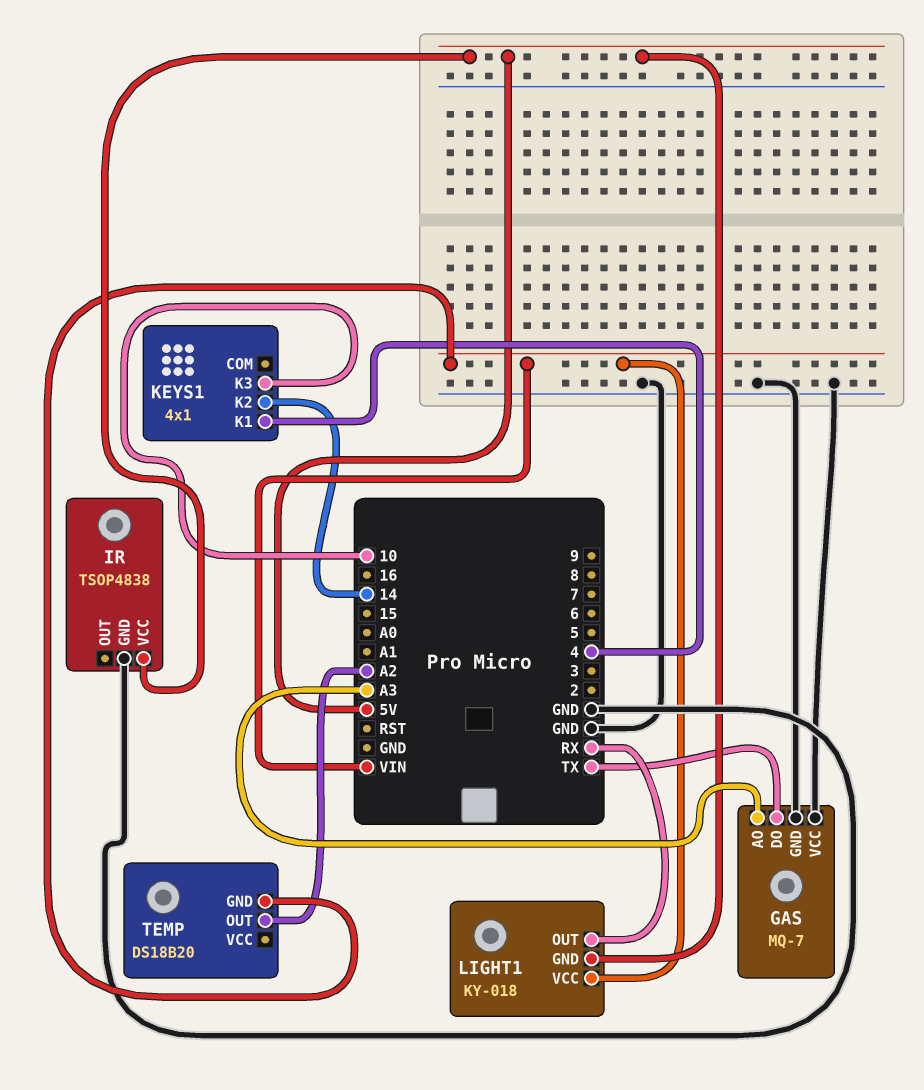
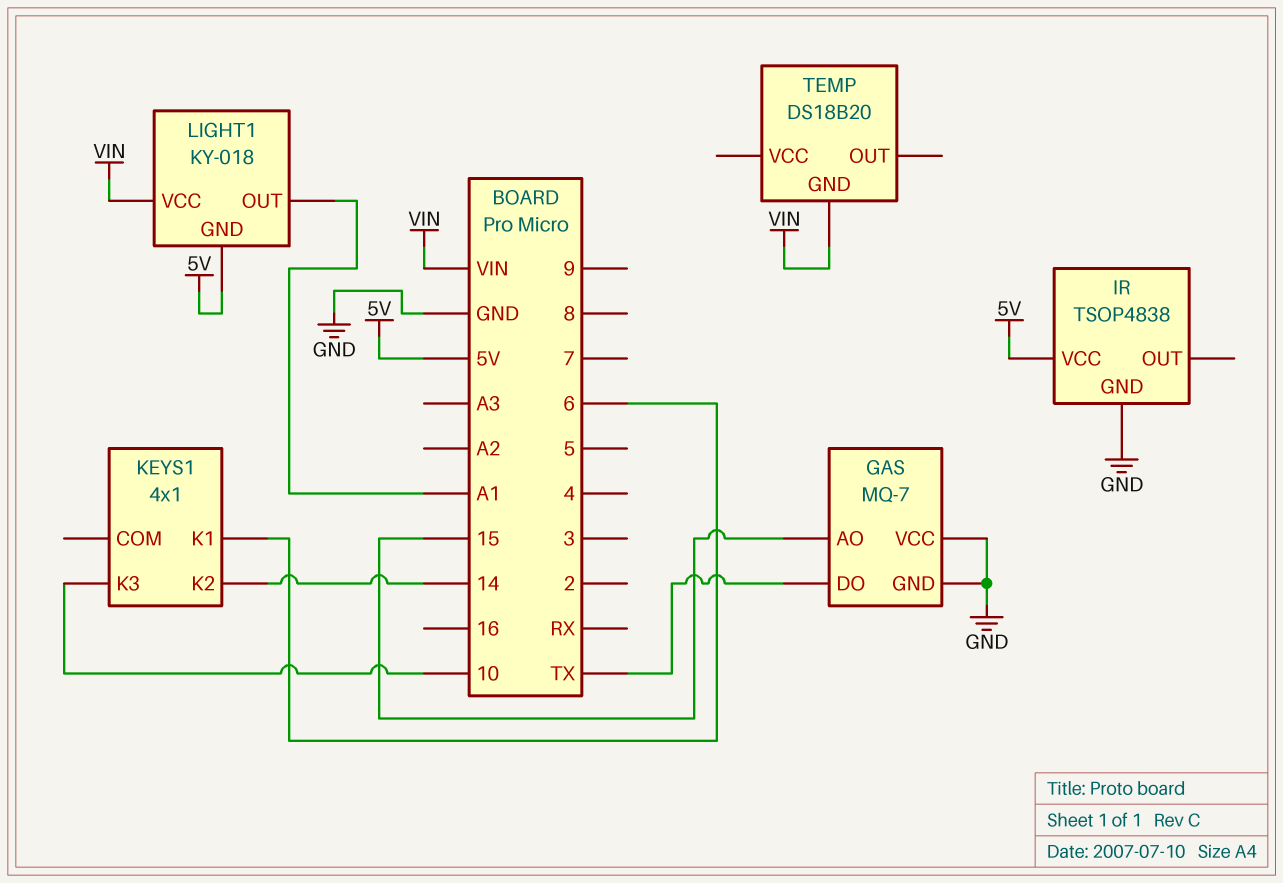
GAS pin AO: A3 -> 15
KEYS1 pin K1: 4 -> 6
LIGHT1 pin OUT: RX -> A1
TEMP pin OUT: A2 -> none

